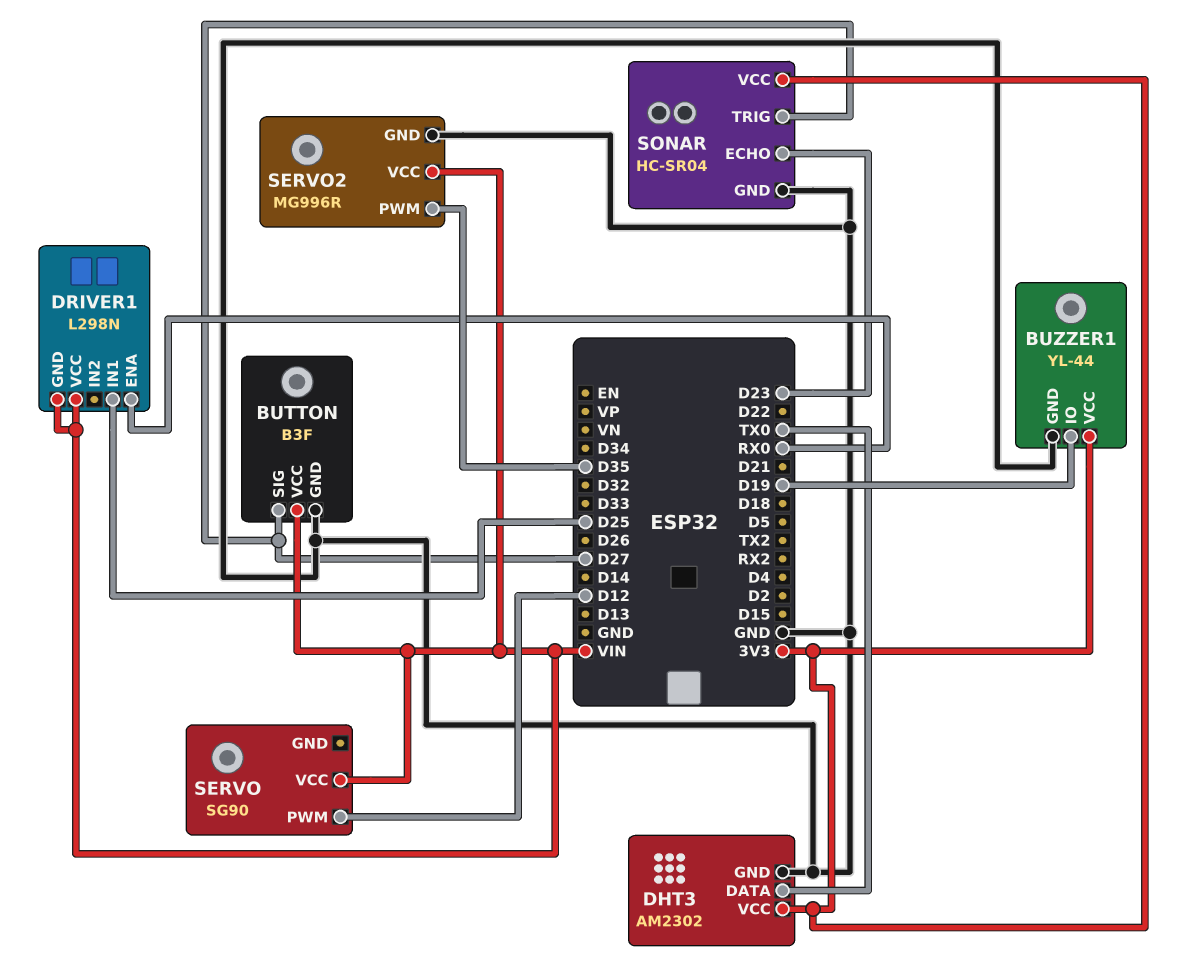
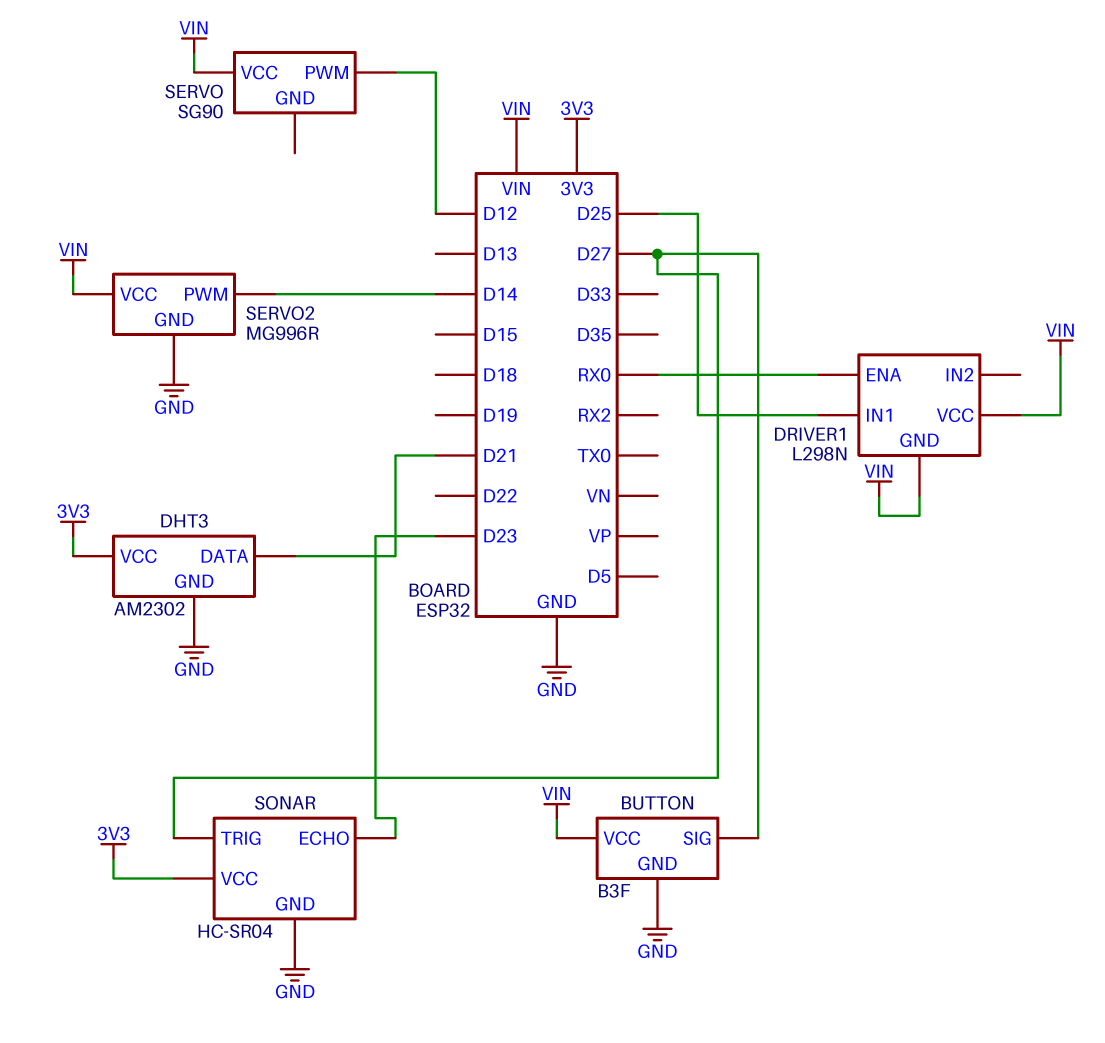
BUZZER1: YL-44 -> none
BUZZER1 pin GND: GND -> none
BUZZER1 pin IO: D19 -> none
BUZZER1 pin VCC: 3V3 -> none
DHT3 pin DATA: TX0 -> D21
SERVO2 pin PWM: D35 -> D14

